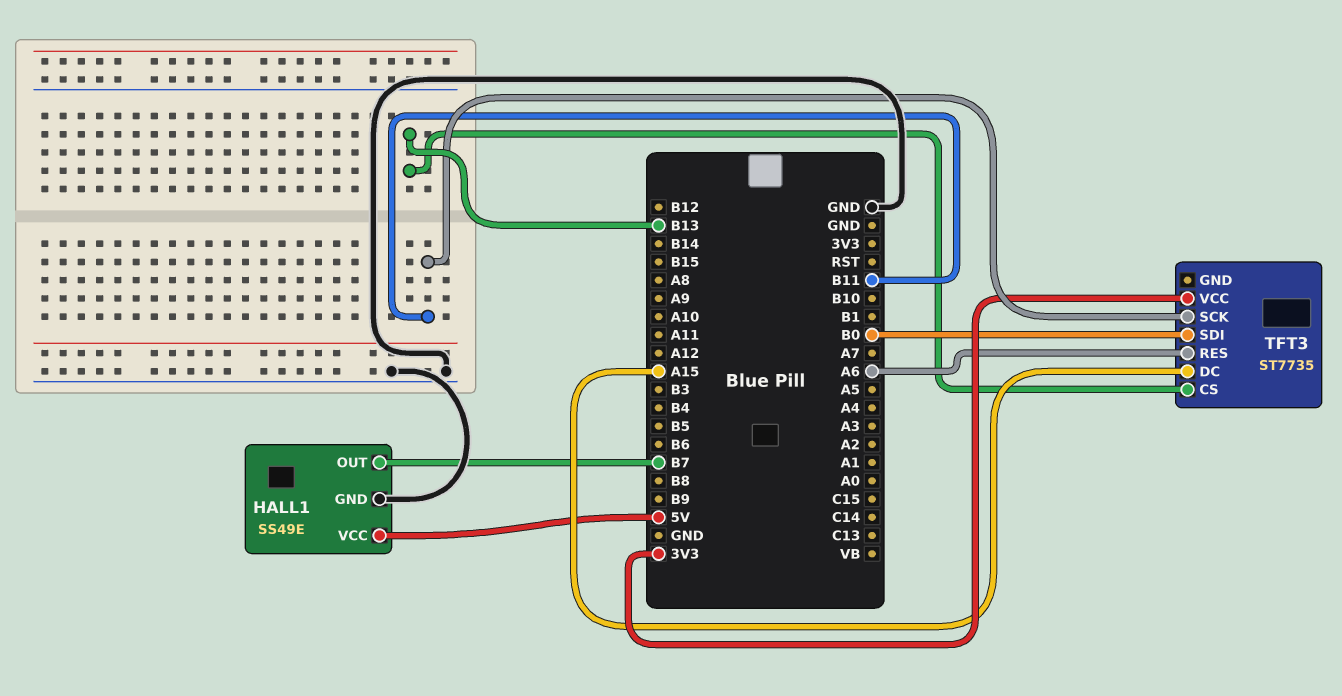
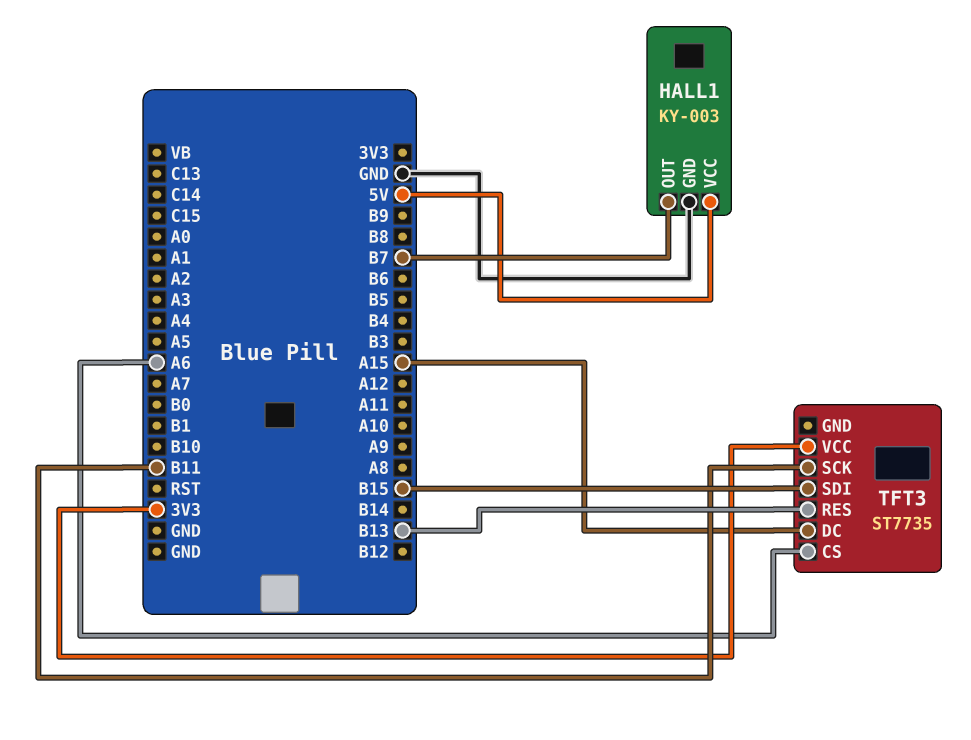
HALL1: SS49E -> KY-003
TFT3 pin CS: B13 -> A6
TFT3 pin RES: A6 -> B13
TFT3 pin SDI: B0 -> B15

